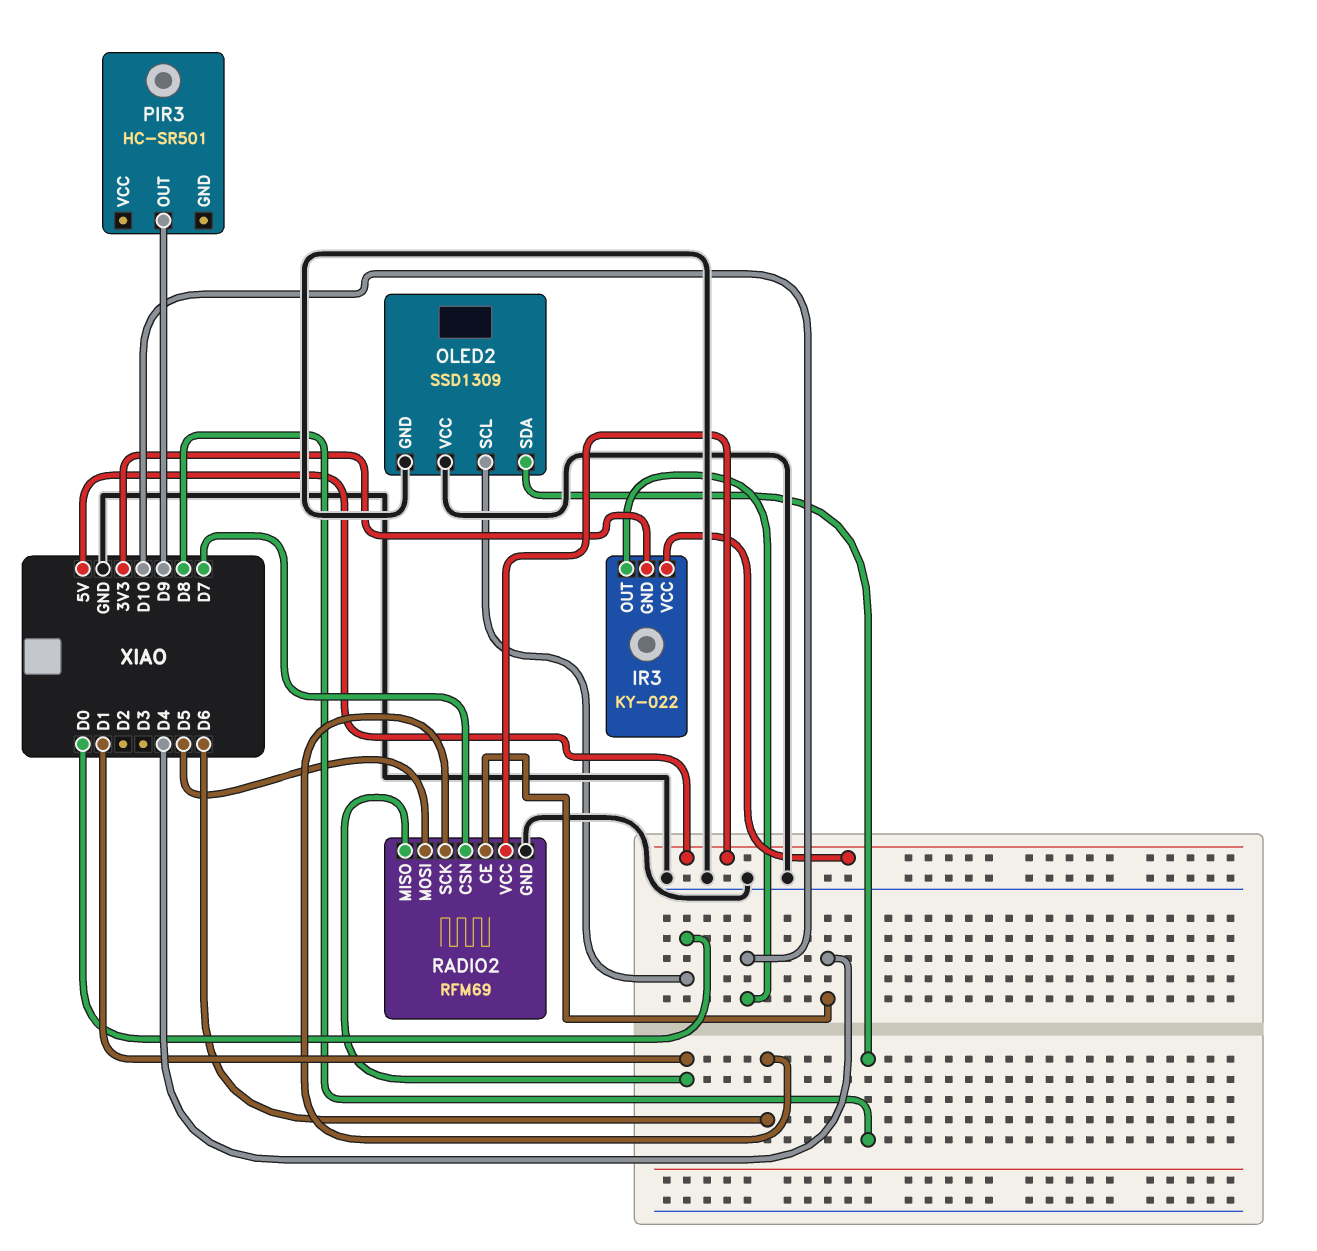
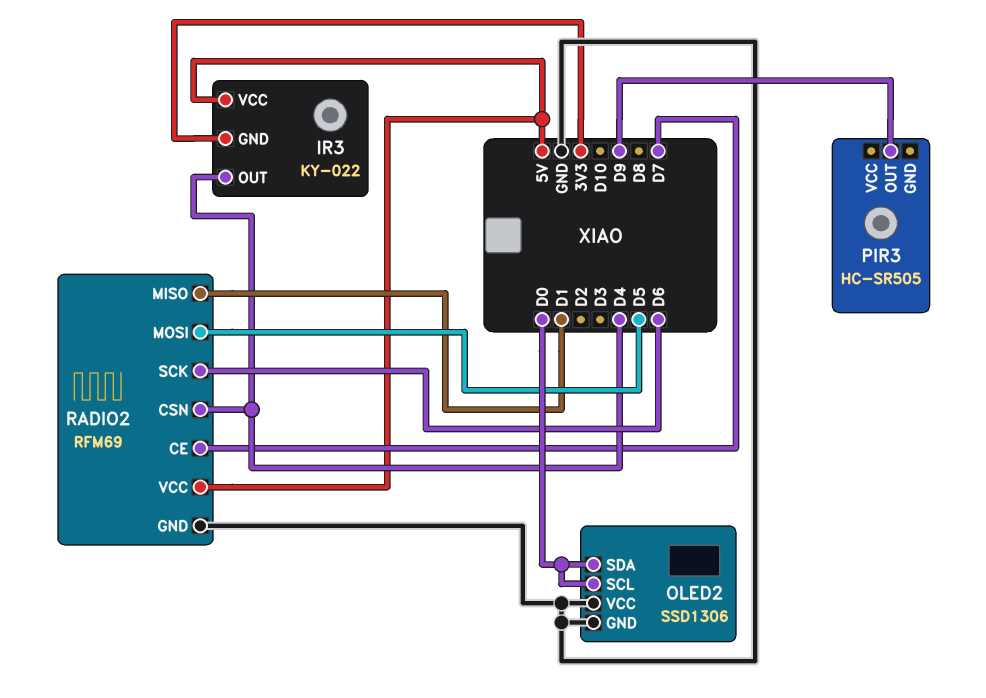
IR3 pin OUT: D10 -> D4
OLED2: SSD1309 -> SSD1306
OLED2 pin SDA: D8 -> D0
PIR3: HC-SR501 -> HC-SR505
RADIO2 pin CE: D4 -> D7
RADIO2 pin CSN: D7 -> D4

